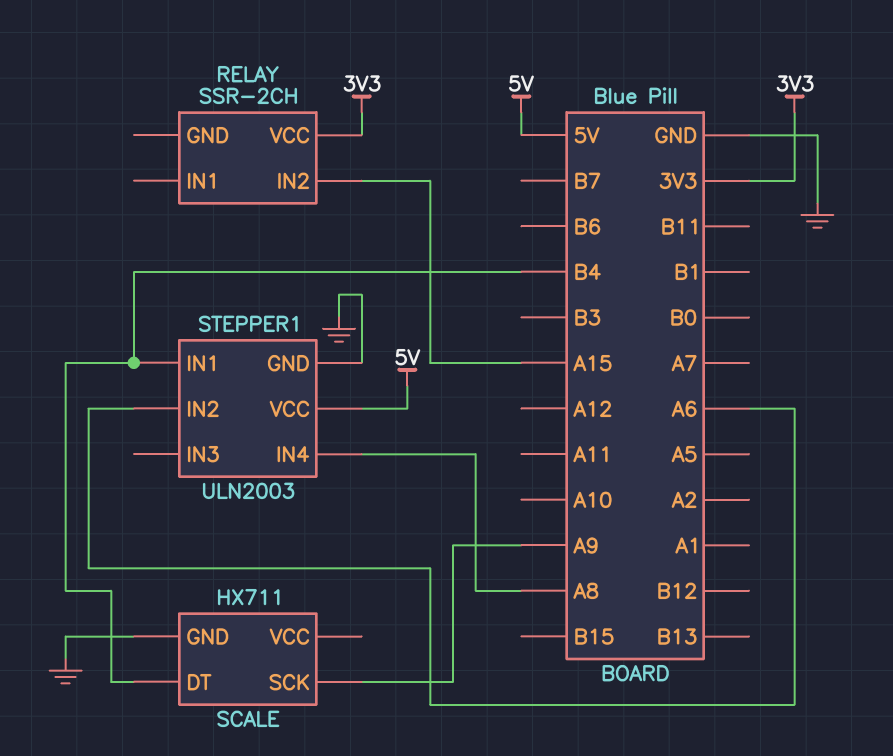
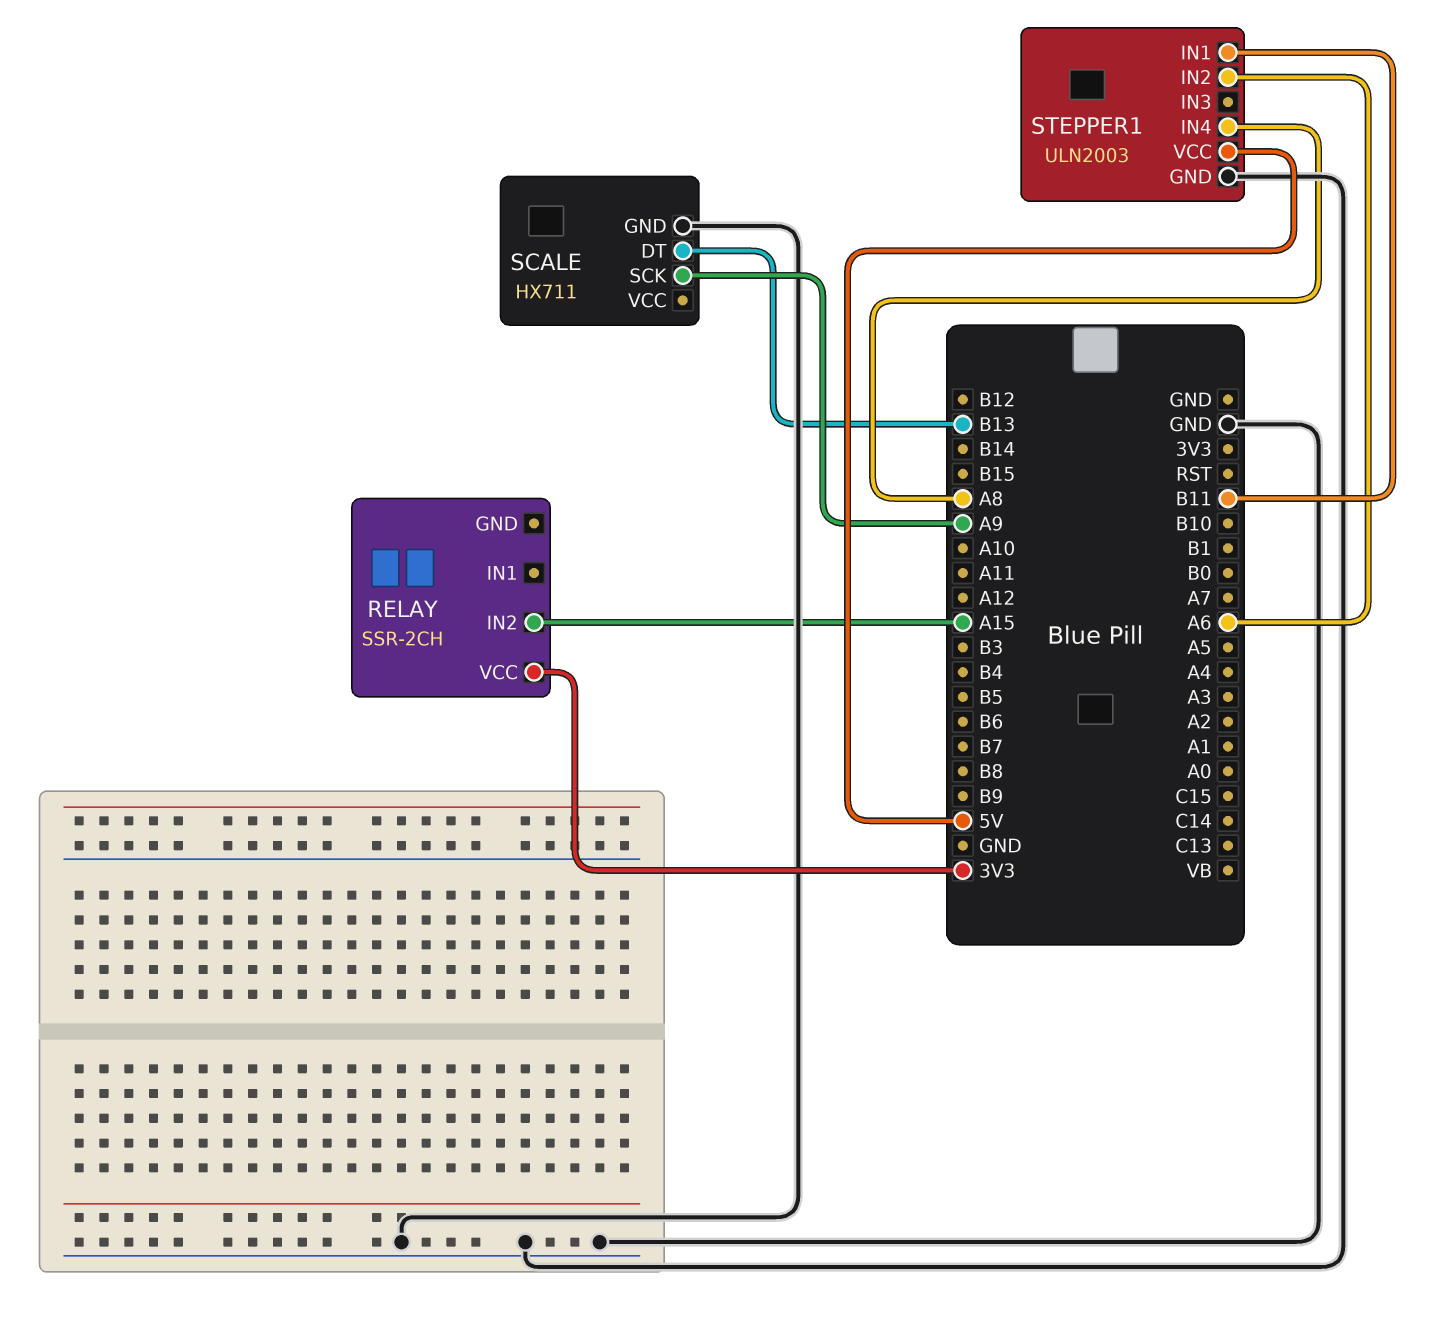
SCALE pin DT: B4 -> B13
STEPPER1 pin IN1: B4 -> B11

